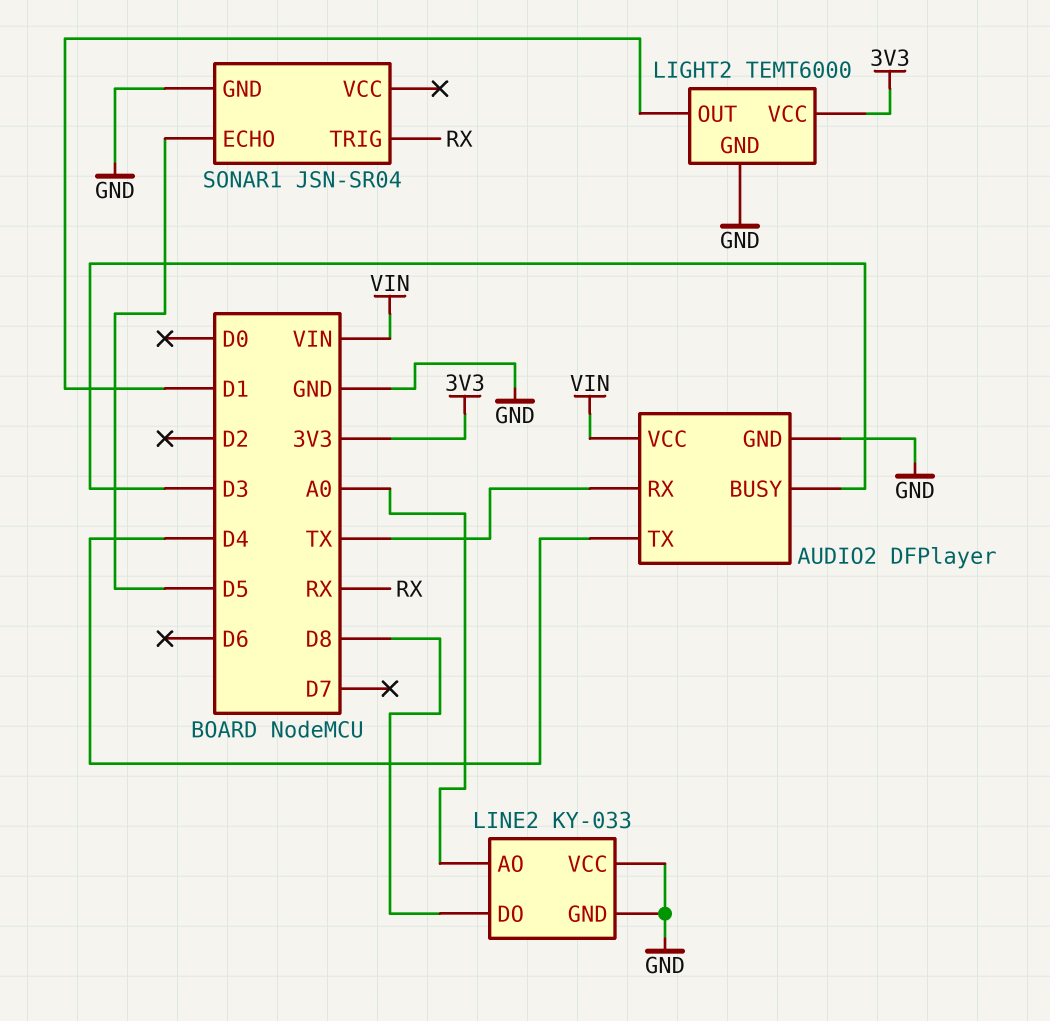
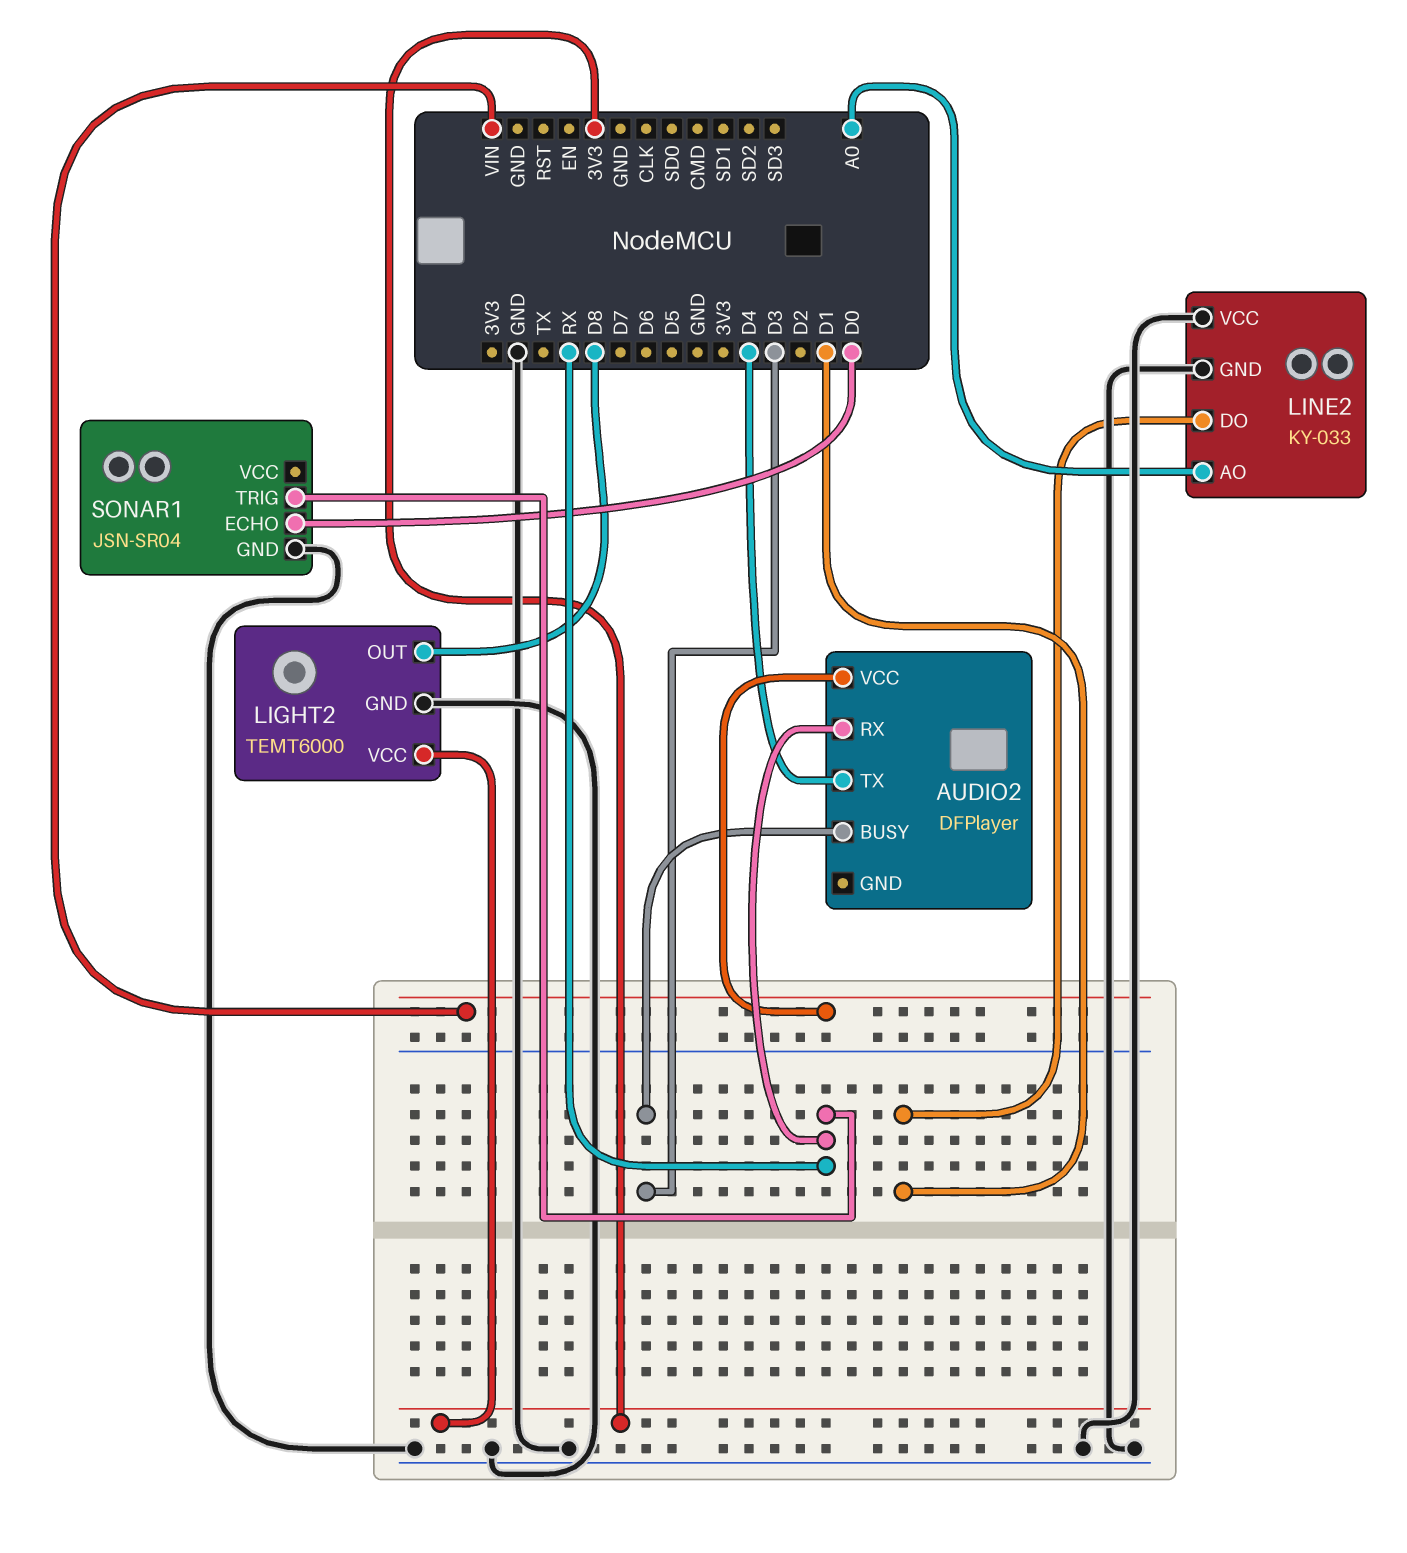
AUDIO2 pin GND: GND -> none
AUDIO2 pin RX: TX -> RX
LIGHT2 pin OUT: D1 -> D8
LINE2 pin DO: D8 -> D1
SONAR1 pin ECHO: D5 -> D0

